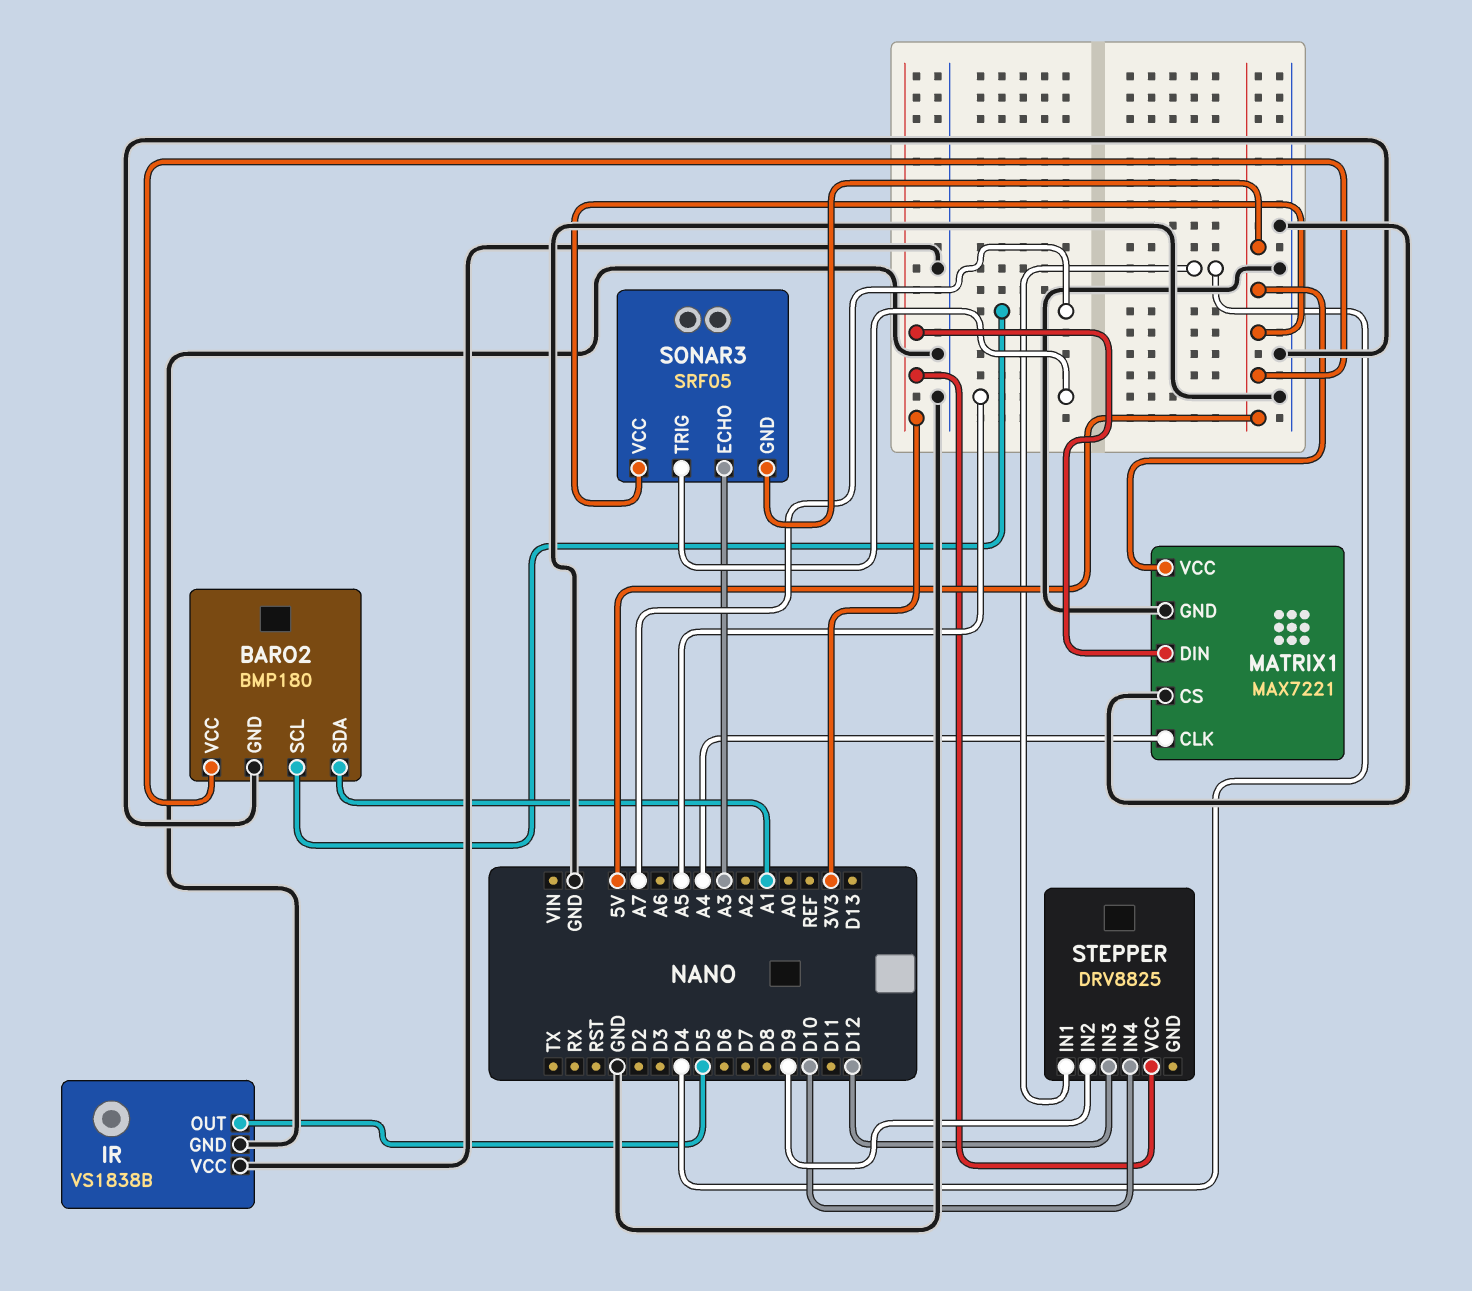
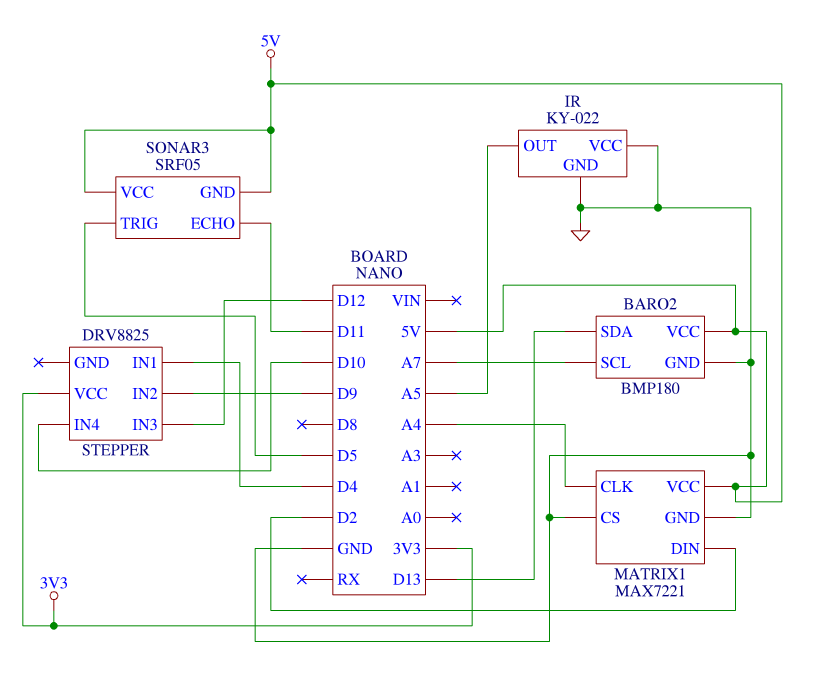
BARO2 pin SDA: A1 -> D13
IR: VS1838B -> KY-022
IR pin OUT: D5 -> A5
MATRIX1 pin DIN: 3V3 -> D2
SONAR3 pin ECHO: A3 -> D11
SONAR3 pin TRIG: A5 -> D5

